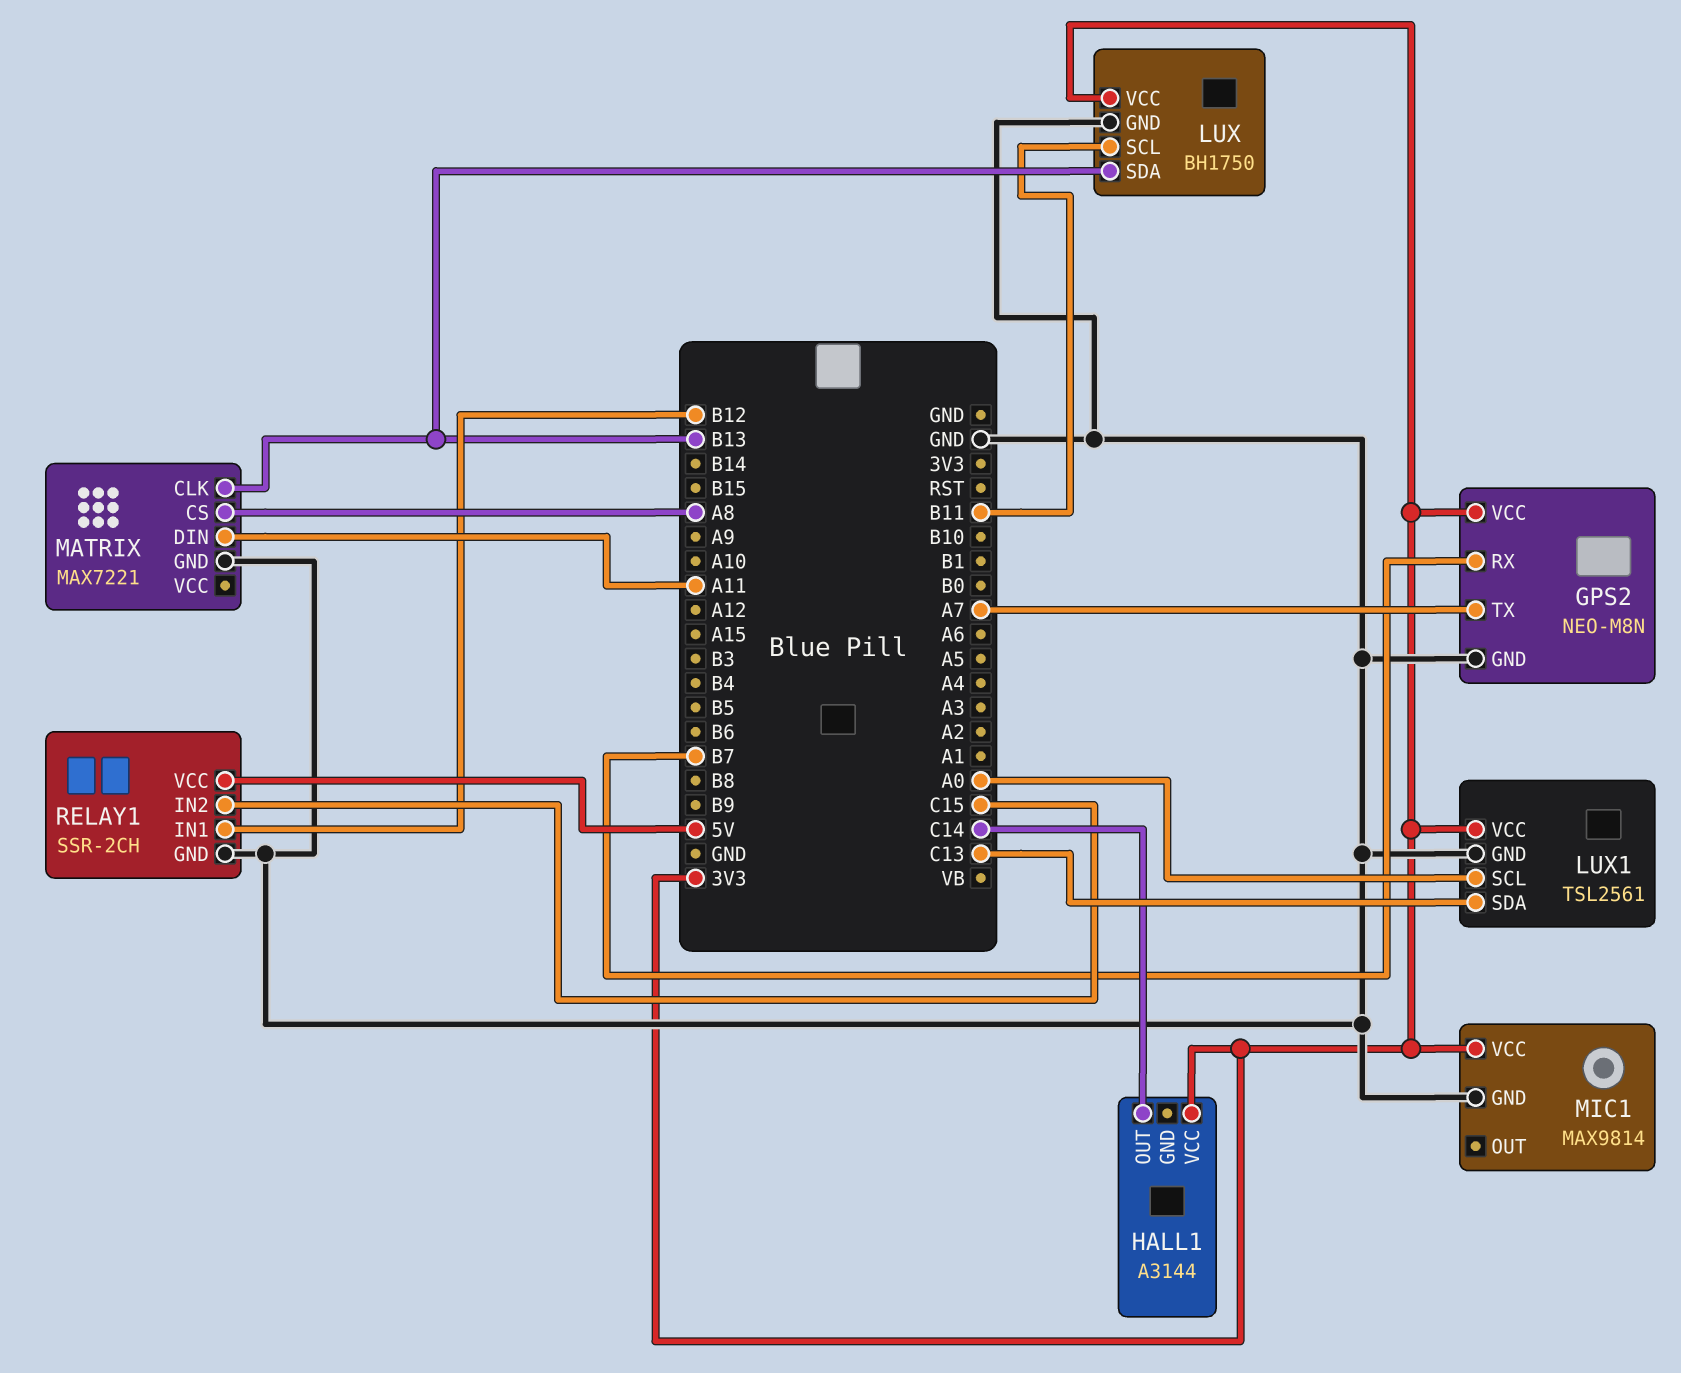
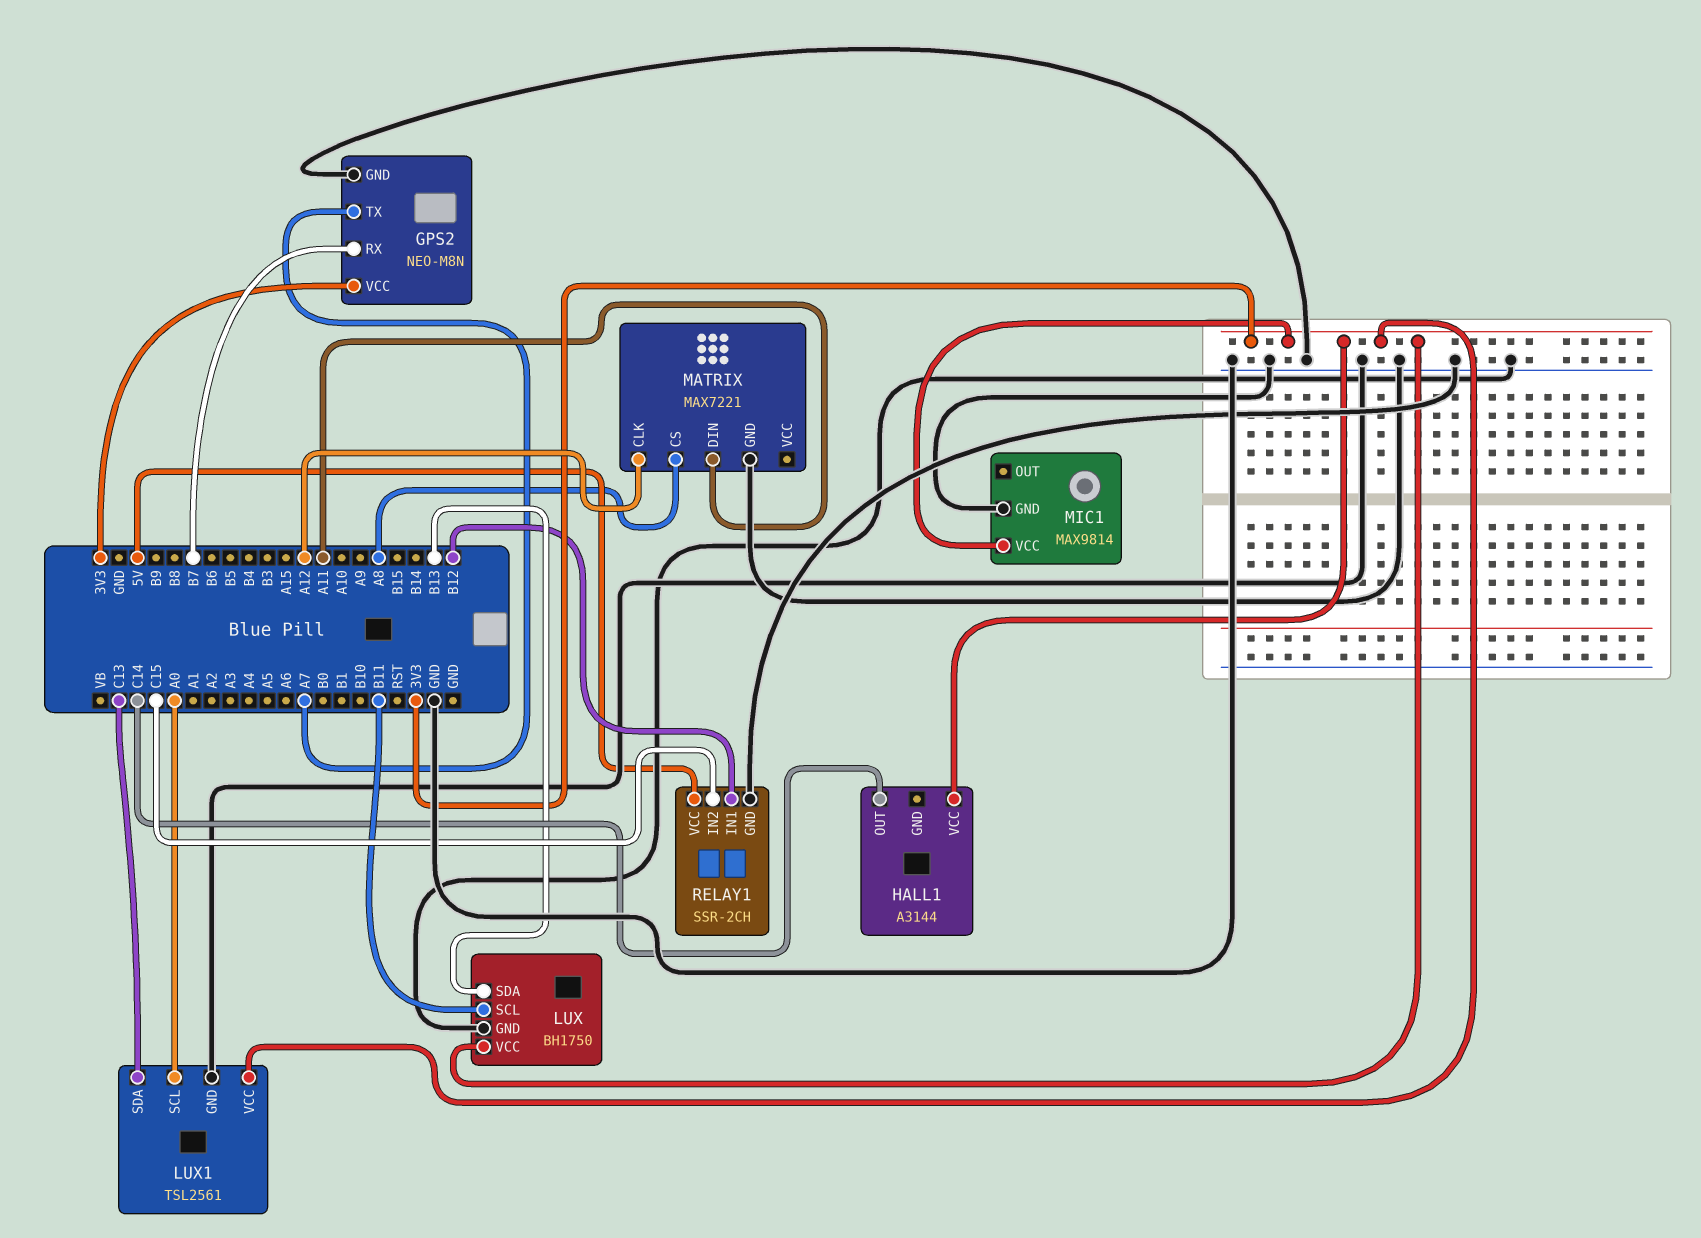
MATRIX pin CLK: B13 -> A12

